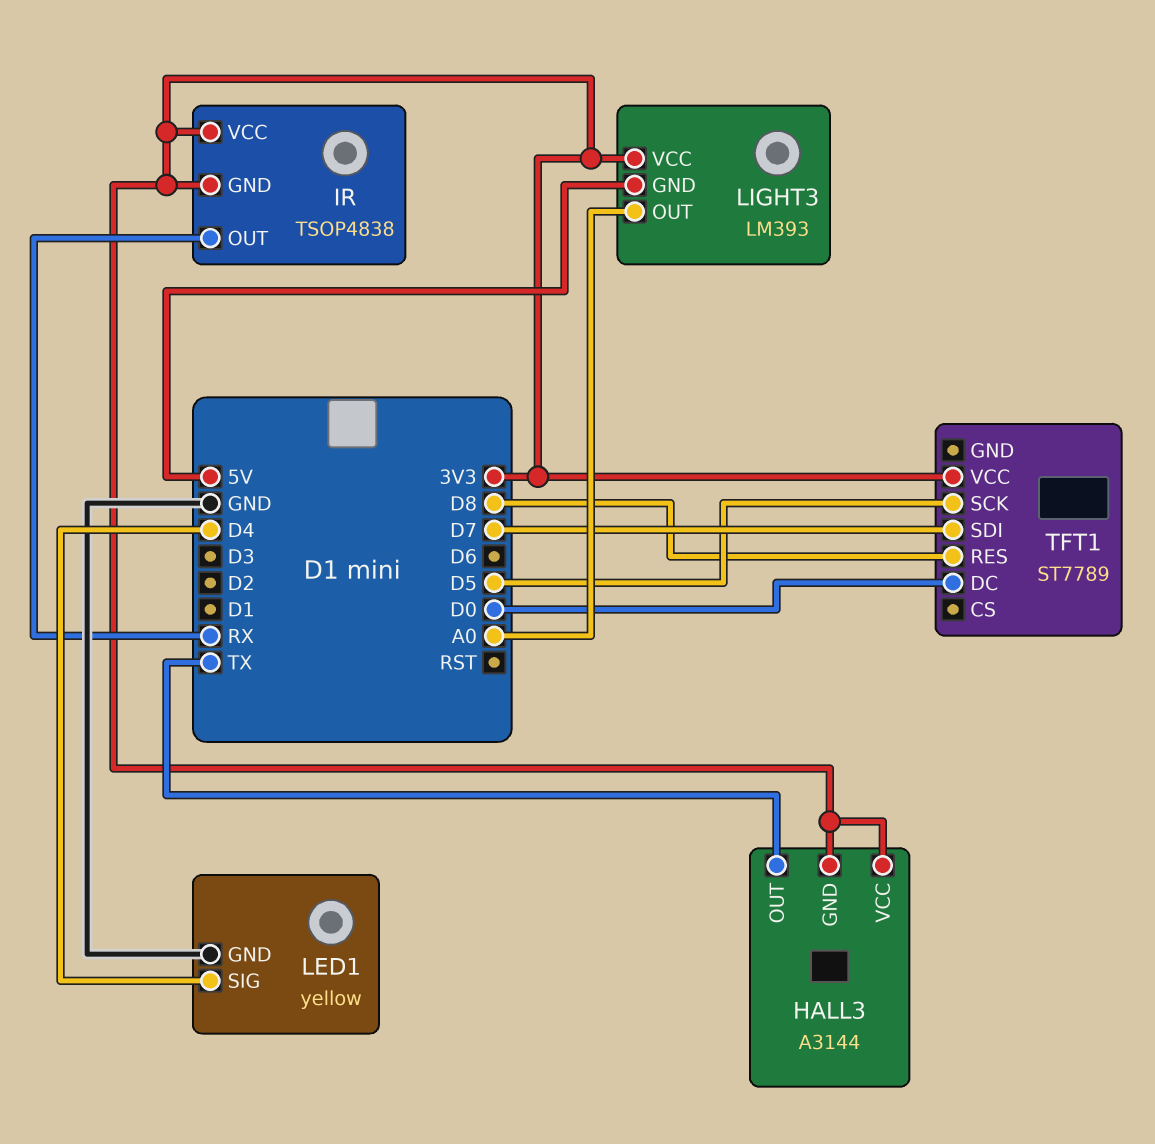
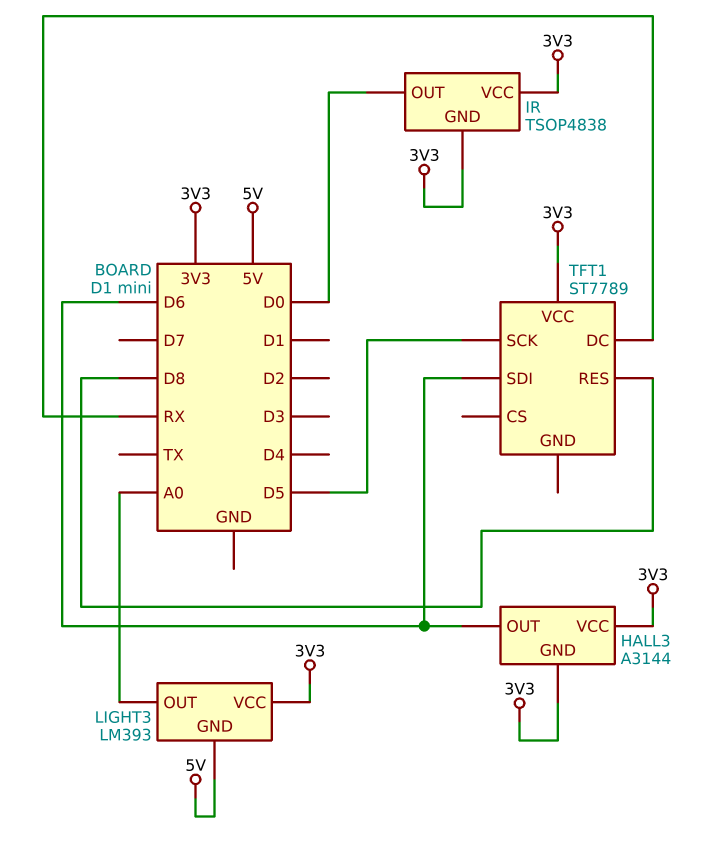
HALL3 pin OUT: TX -> D6
IR pin OUT: RX -> D0
LED1: yellow -> none
LED1 pin GND: GND -> none
LED1 pin SIG: D4 -> none
TFT1 pin DC: D0 -> RX
TFT1 pin SDI: D7 -> D6

